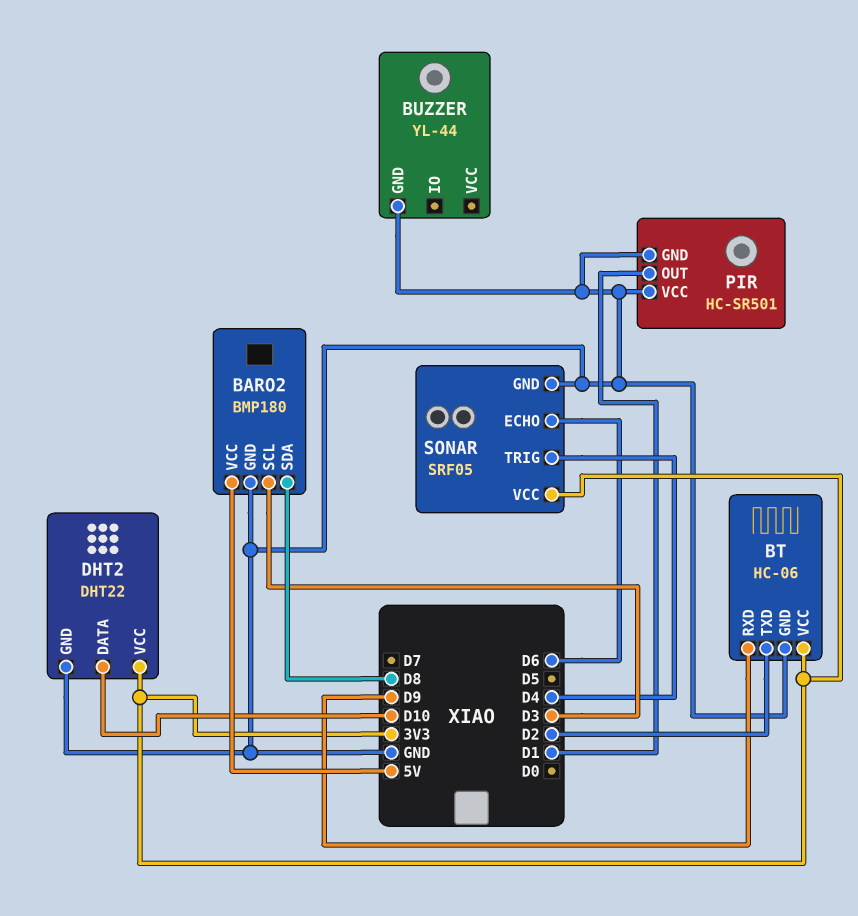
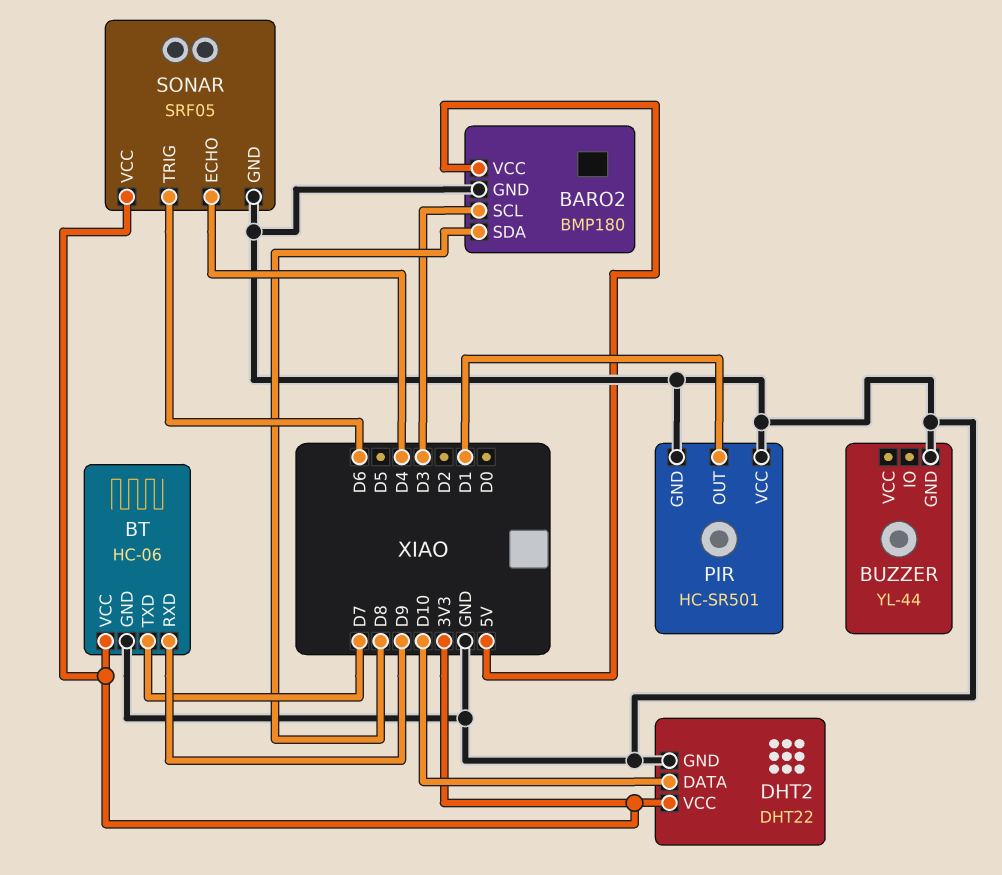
BT pin TXD: D2 -> D7
SONAR pin ECHO: D6 -> D4
SONAR pin TRIG: D4 -> D6

